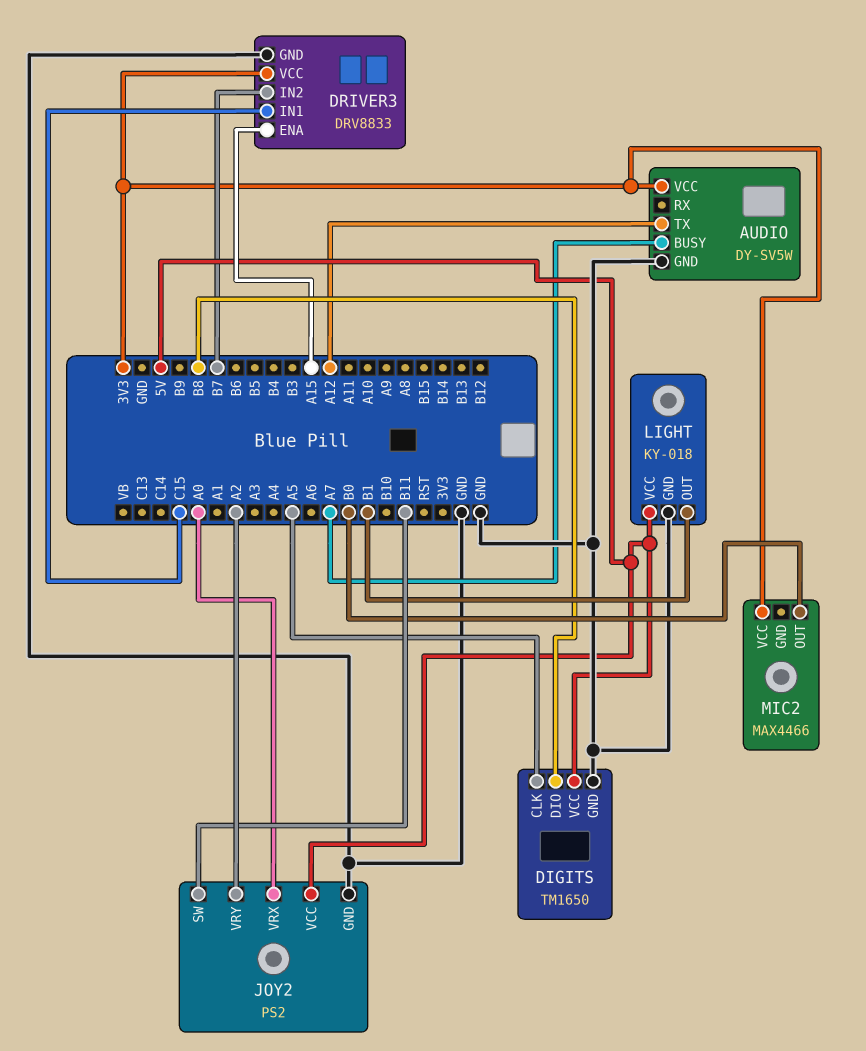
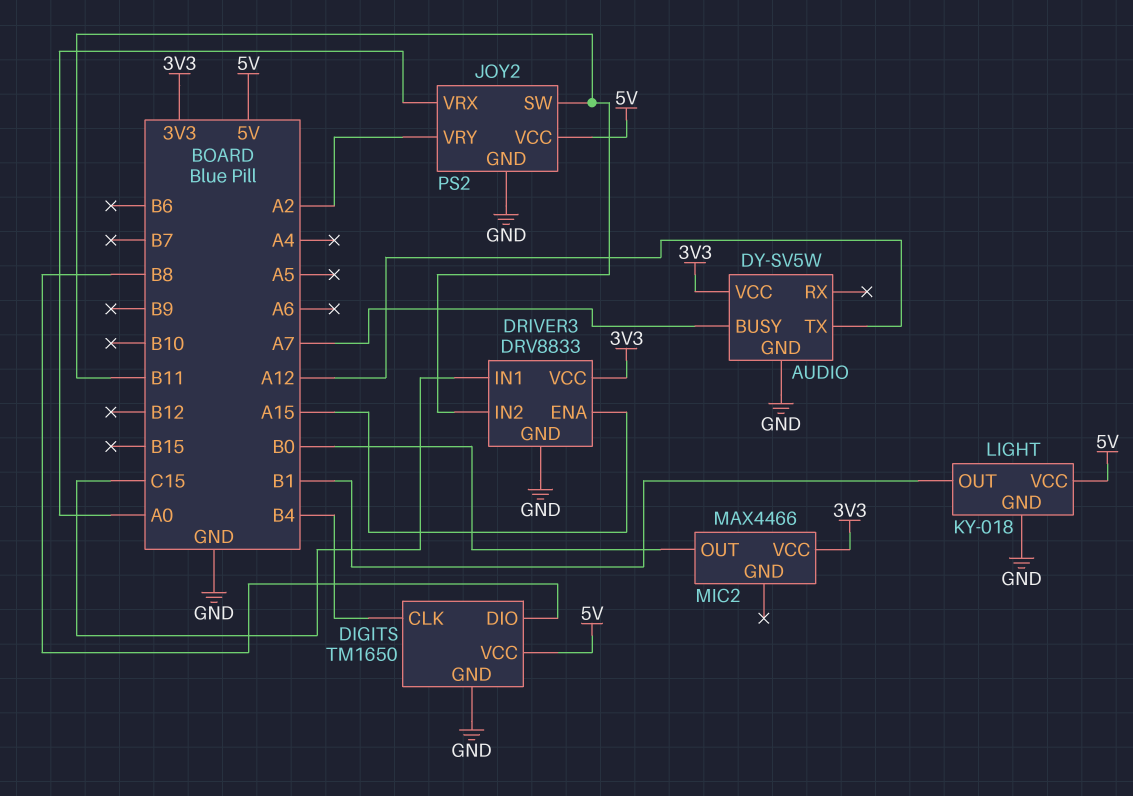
DIGITS pin CLK: A5 -> B4
DRIVER3 pin IN2: B7 -> B11

